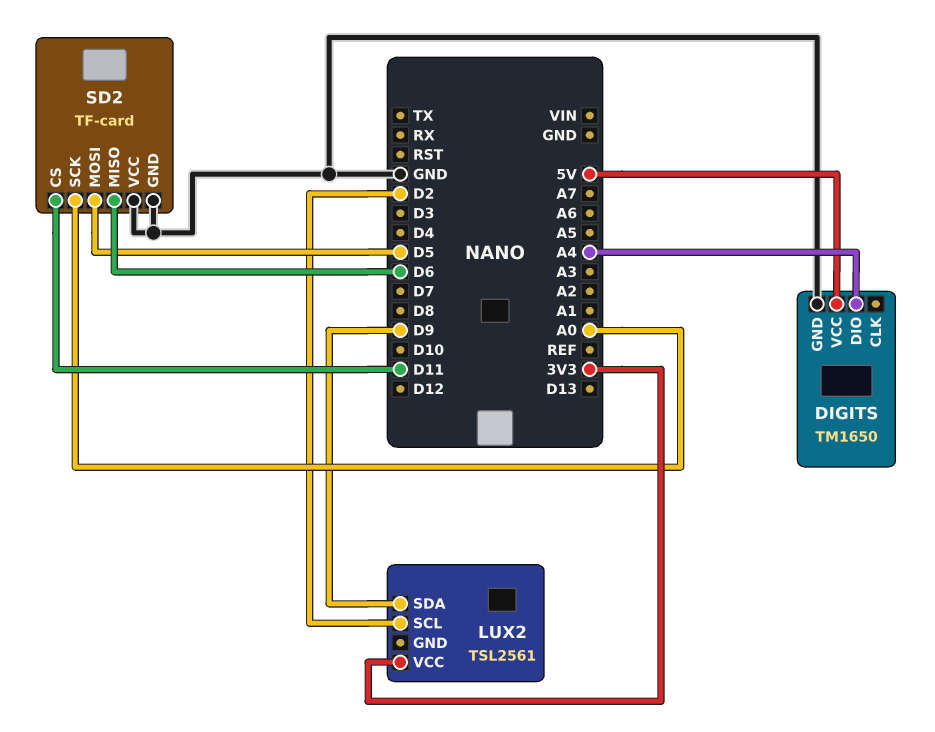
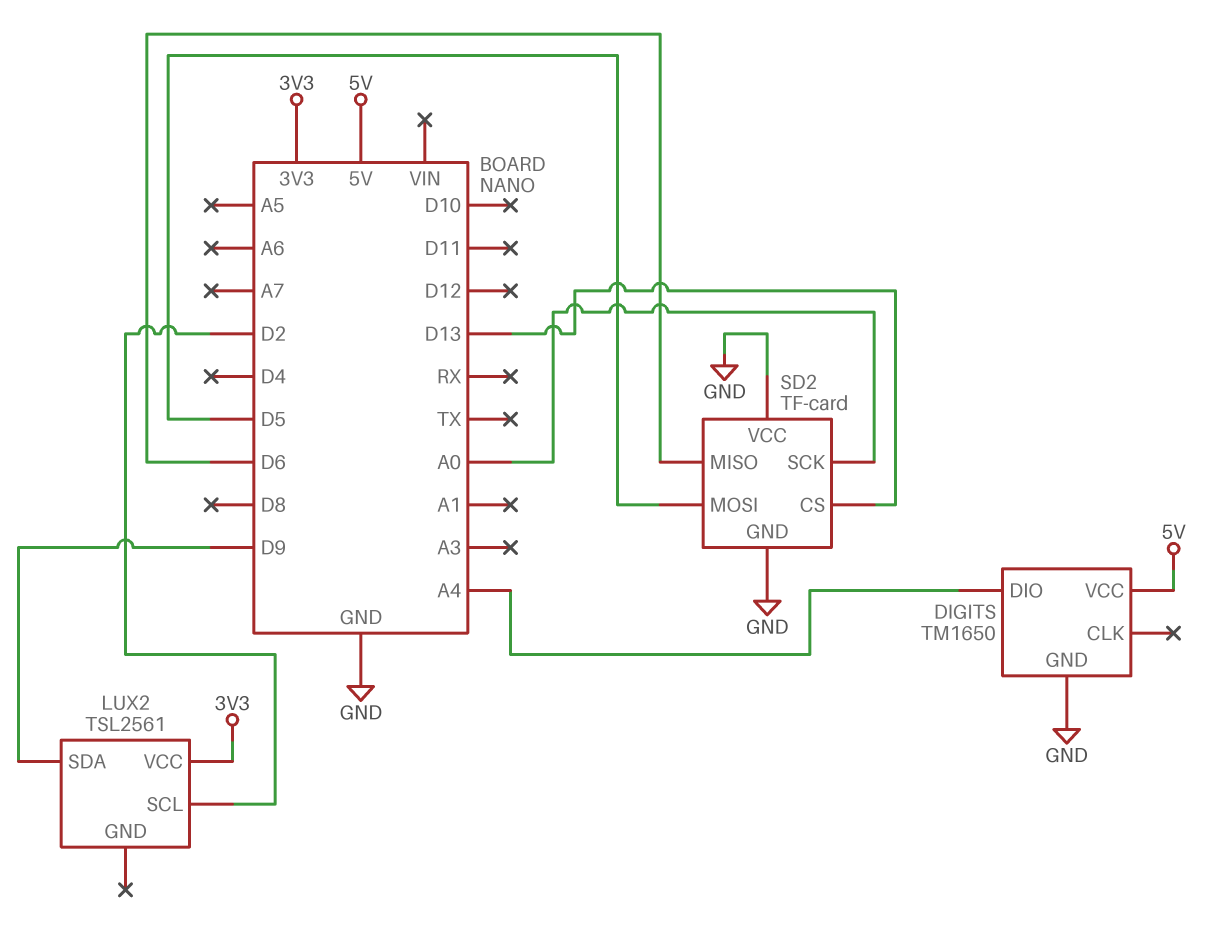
SD2 pin CS: D11 -> D13

